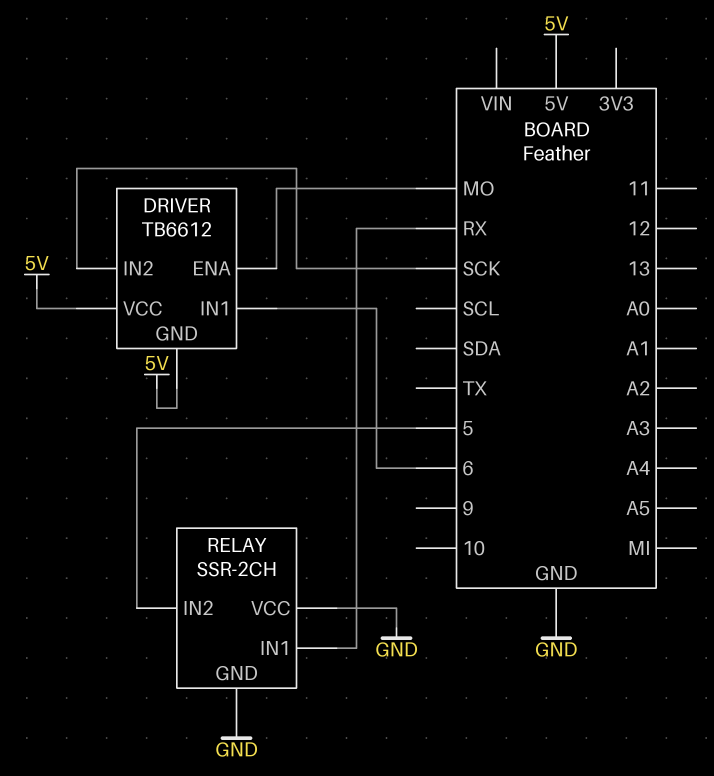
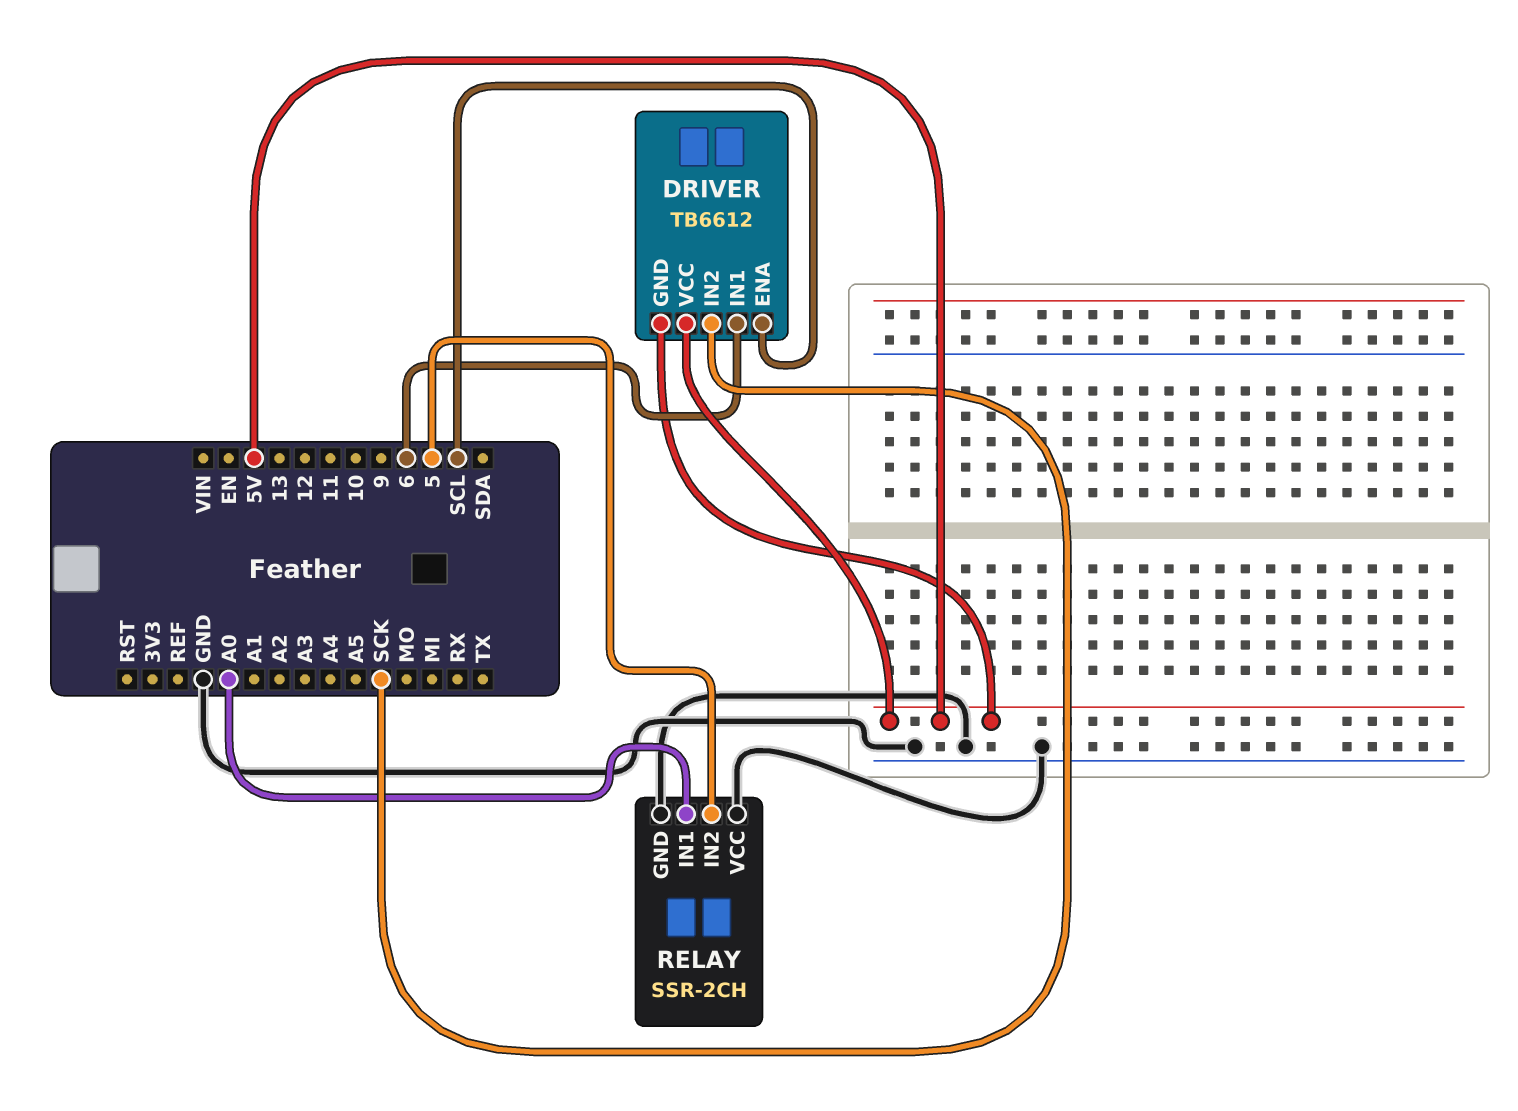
DRIVER pin ENA: MO -> SCL
RELAY pin IN1: RX -> A0

